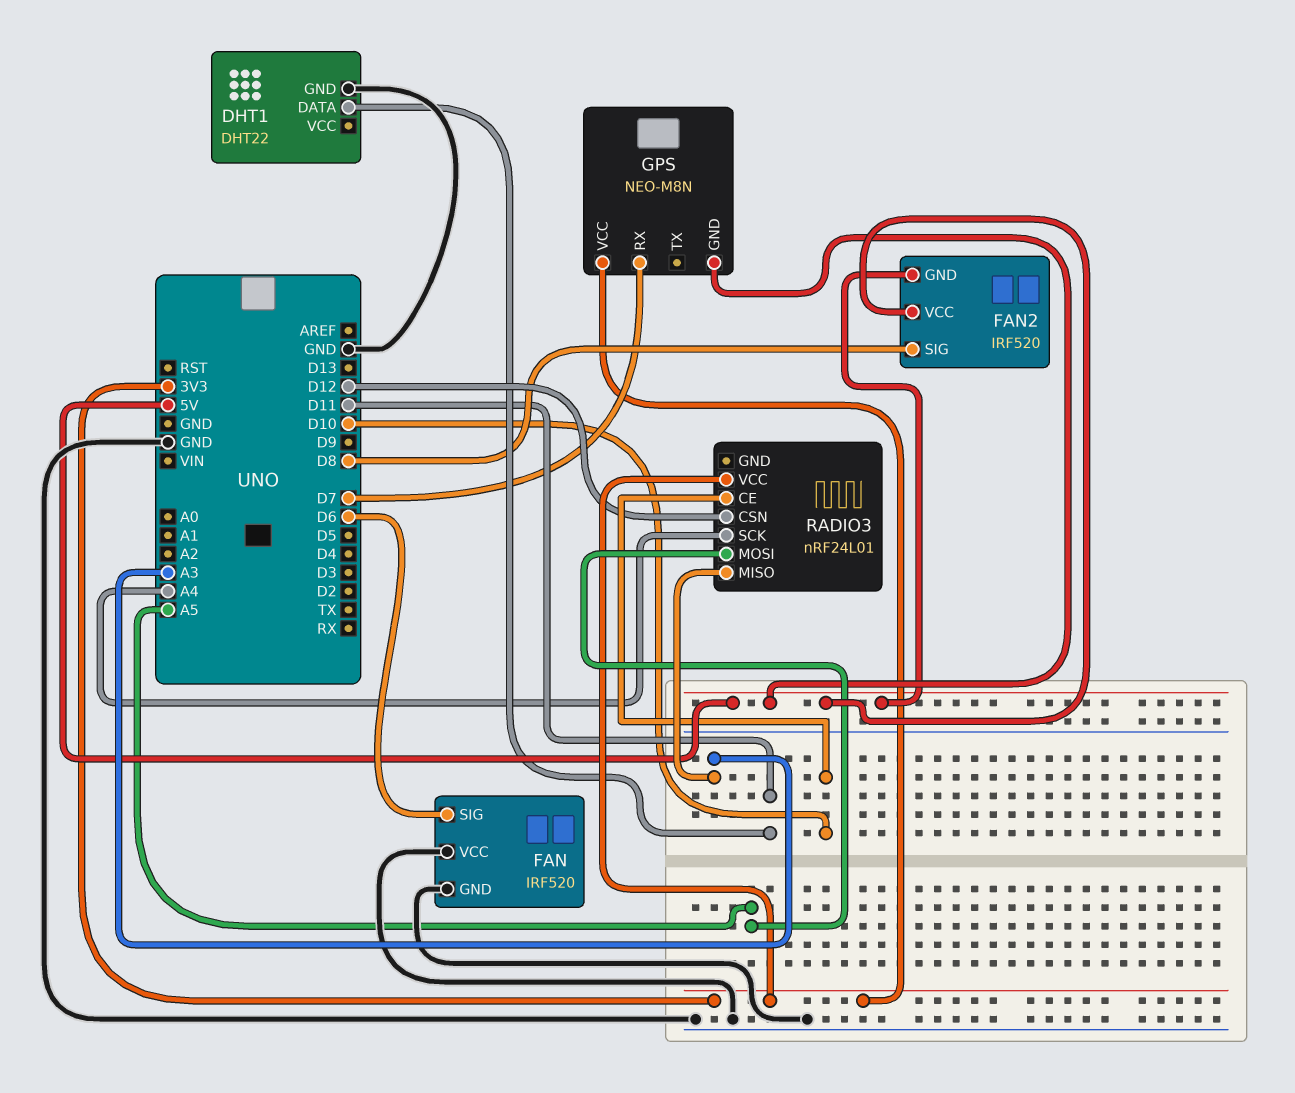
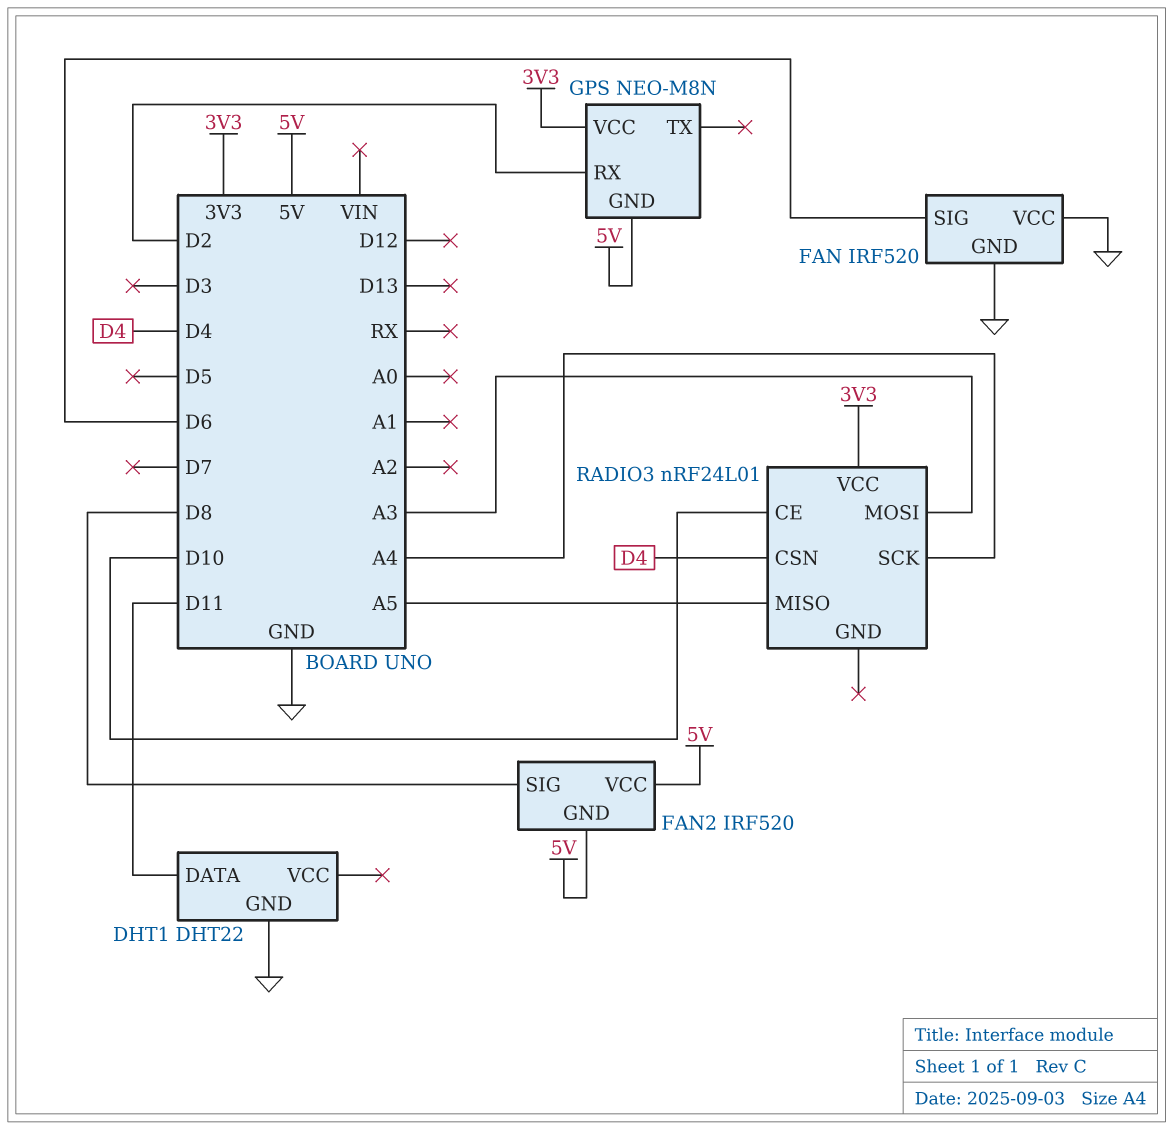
GPS pin RX: D7 -> D2
RADIO3 pin CSN: D12 -> D4
RADIO3 pin MISO: A3 -> A5
RADIO3 pin MOSI: A5 -> A3

